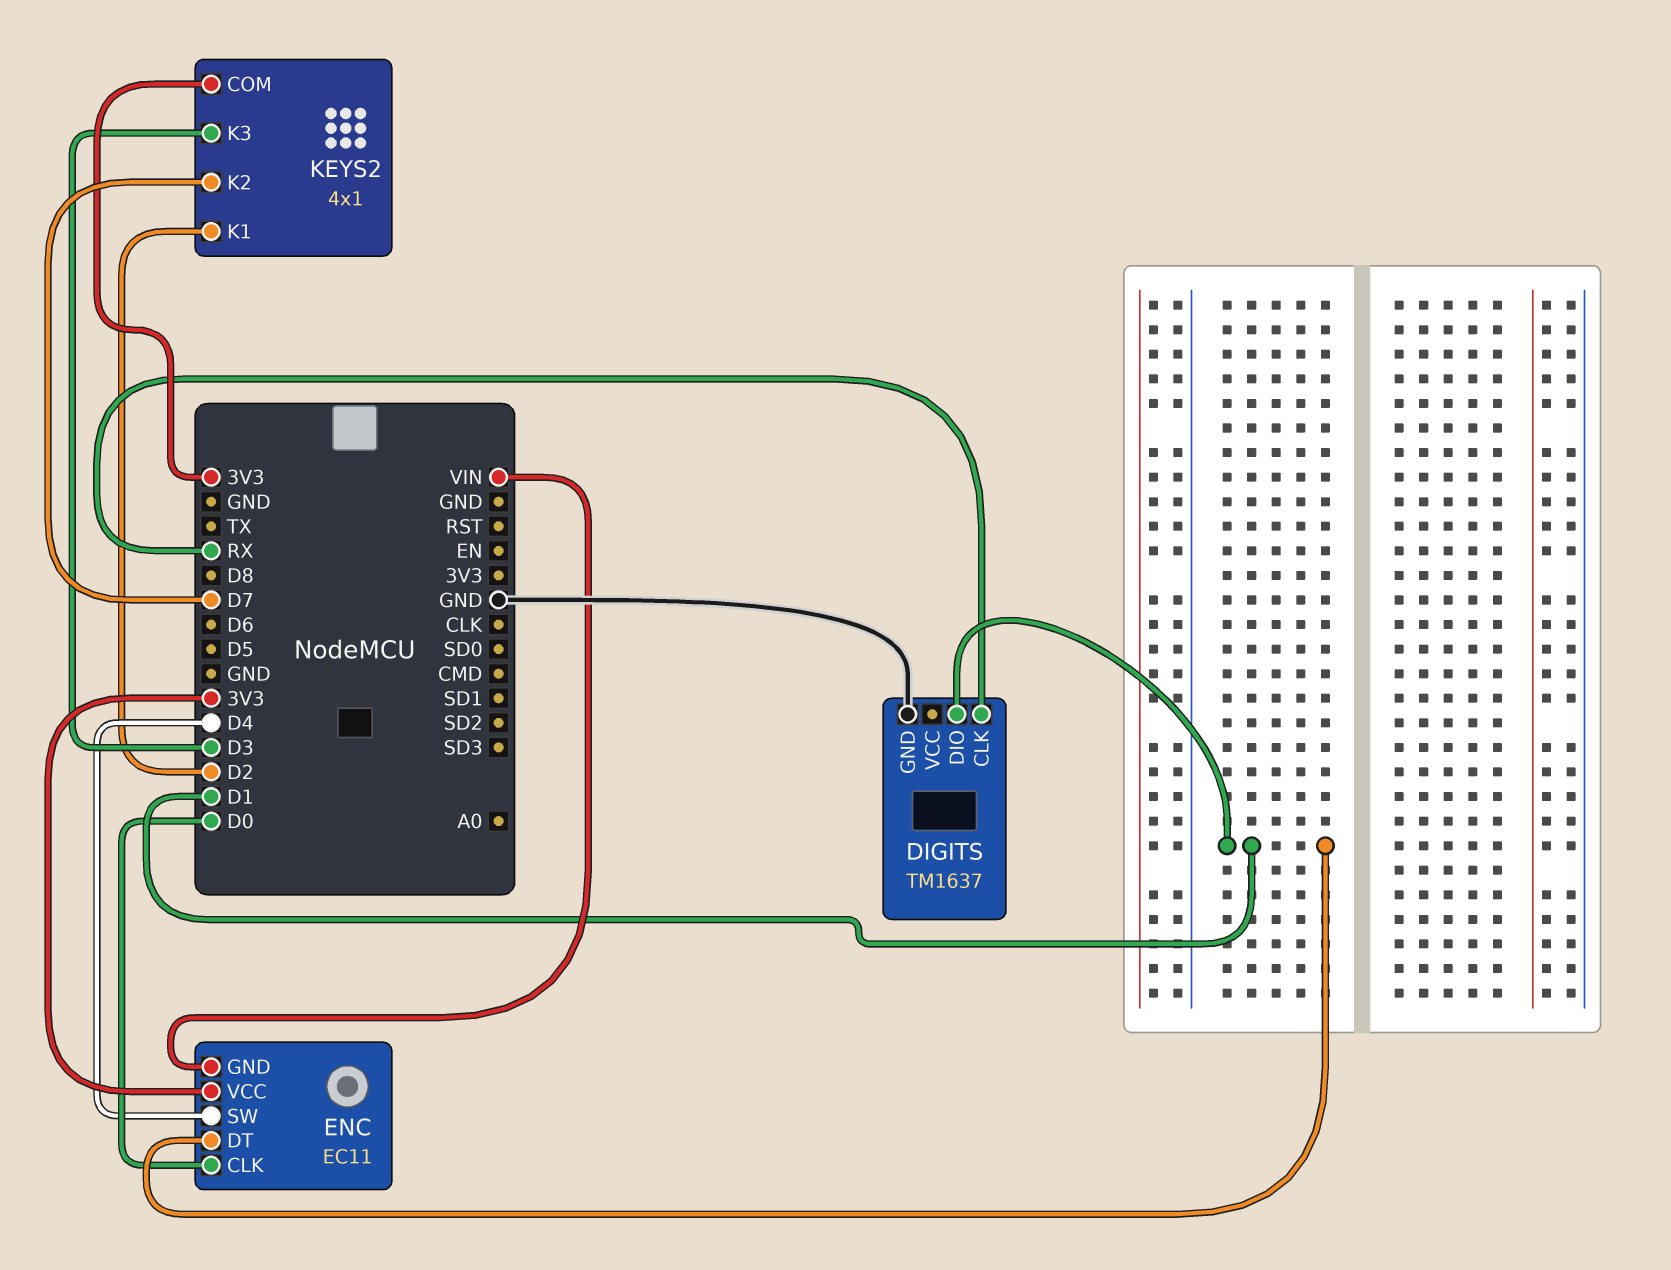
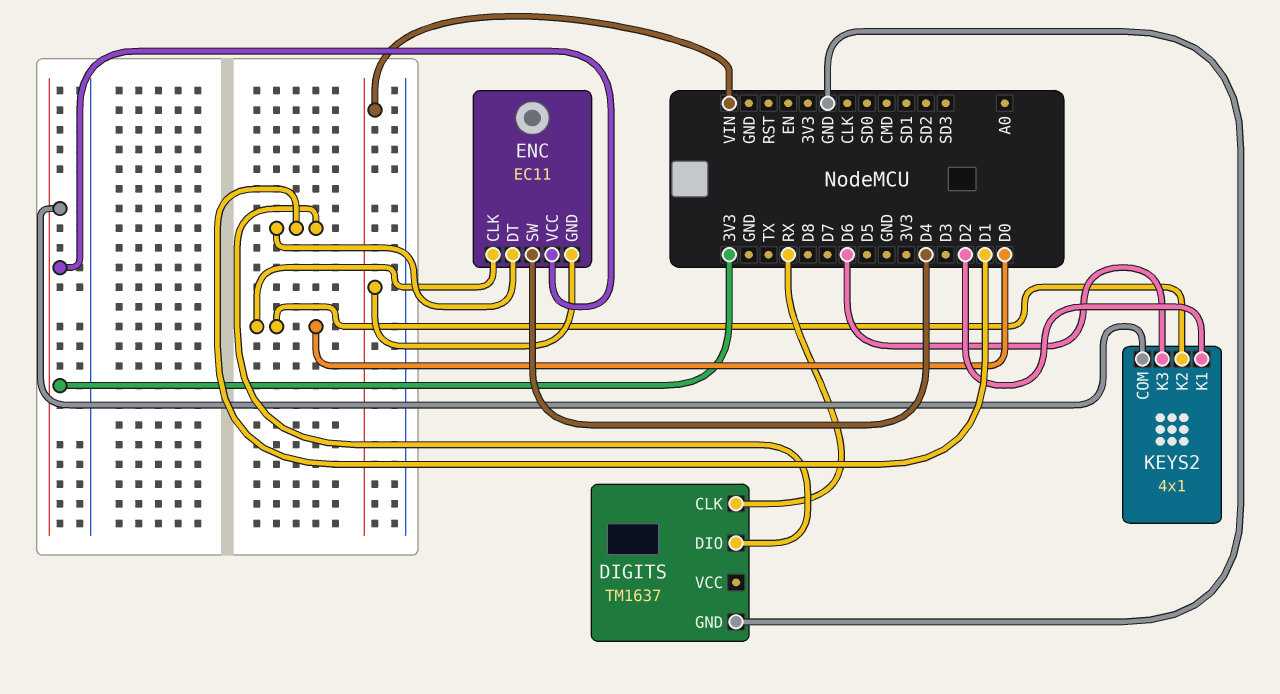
KEYS2 pin K2: D7 -> D0
KEYS2 pin K3: D3 -> D6

